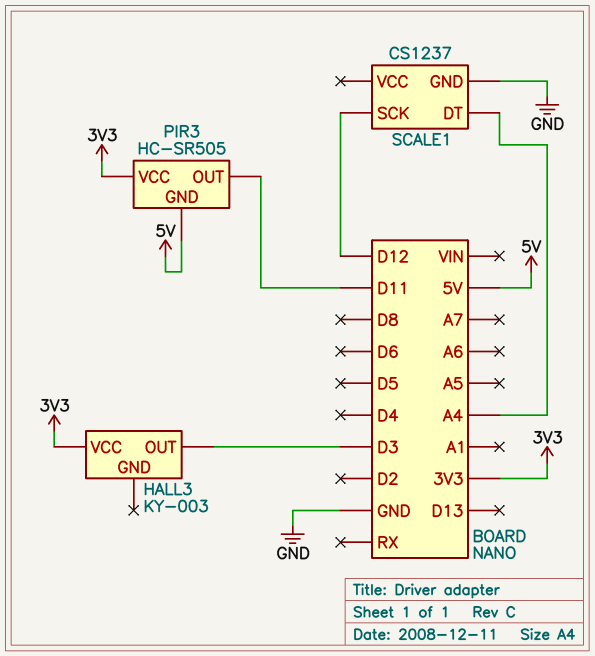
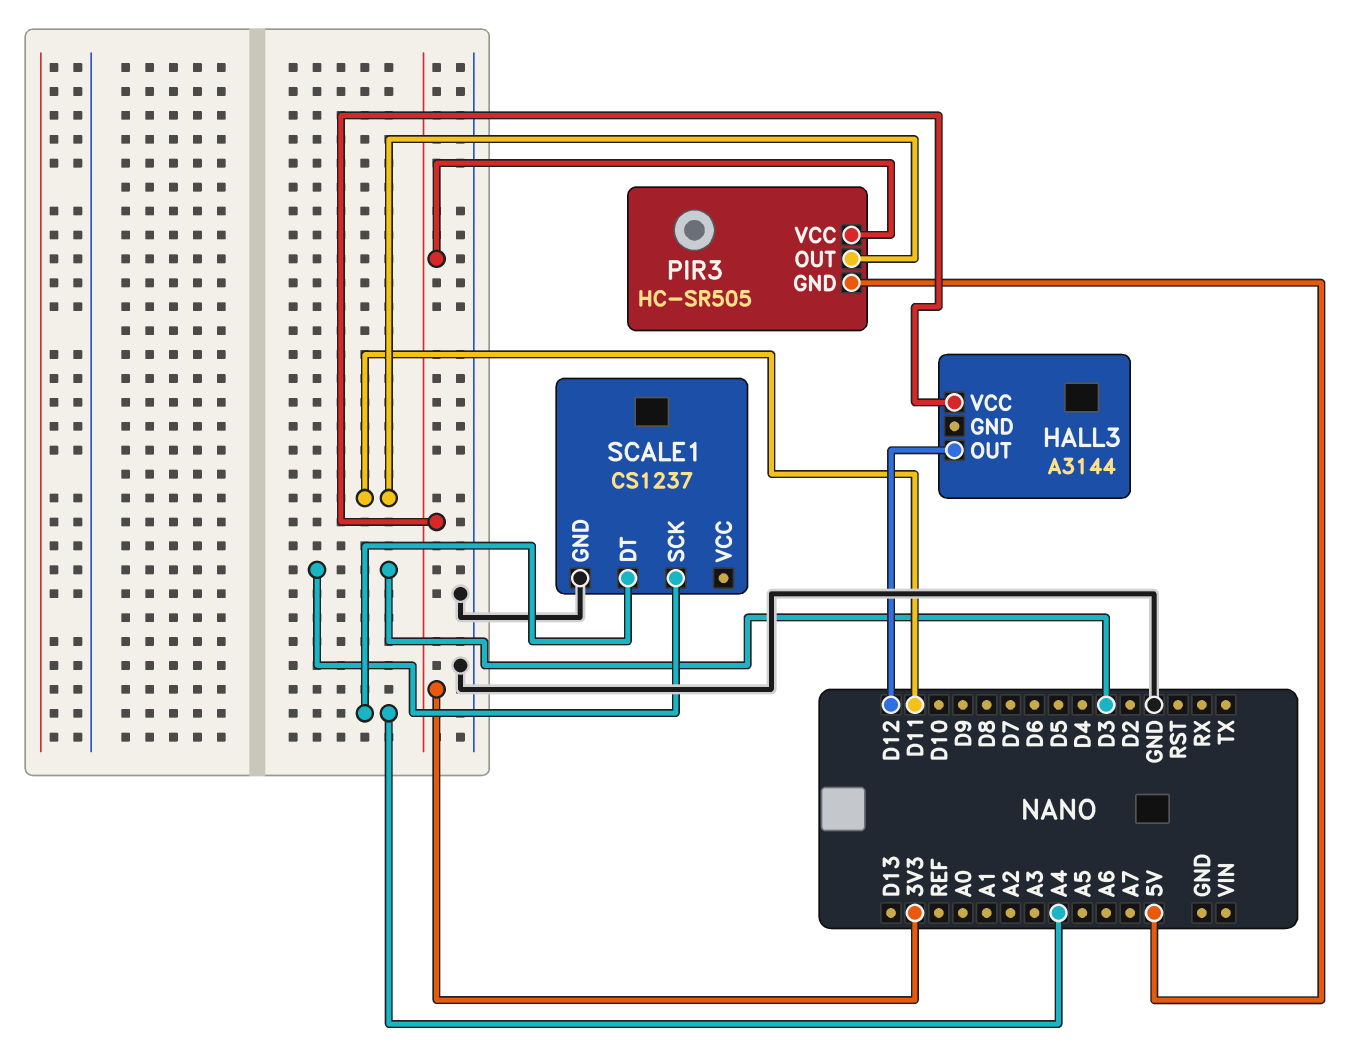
HALL3: KY-003 -> A3144
HALL3 pin OUT: D3 -> D12
SCALE1 pin SCK: D12 -> D3

